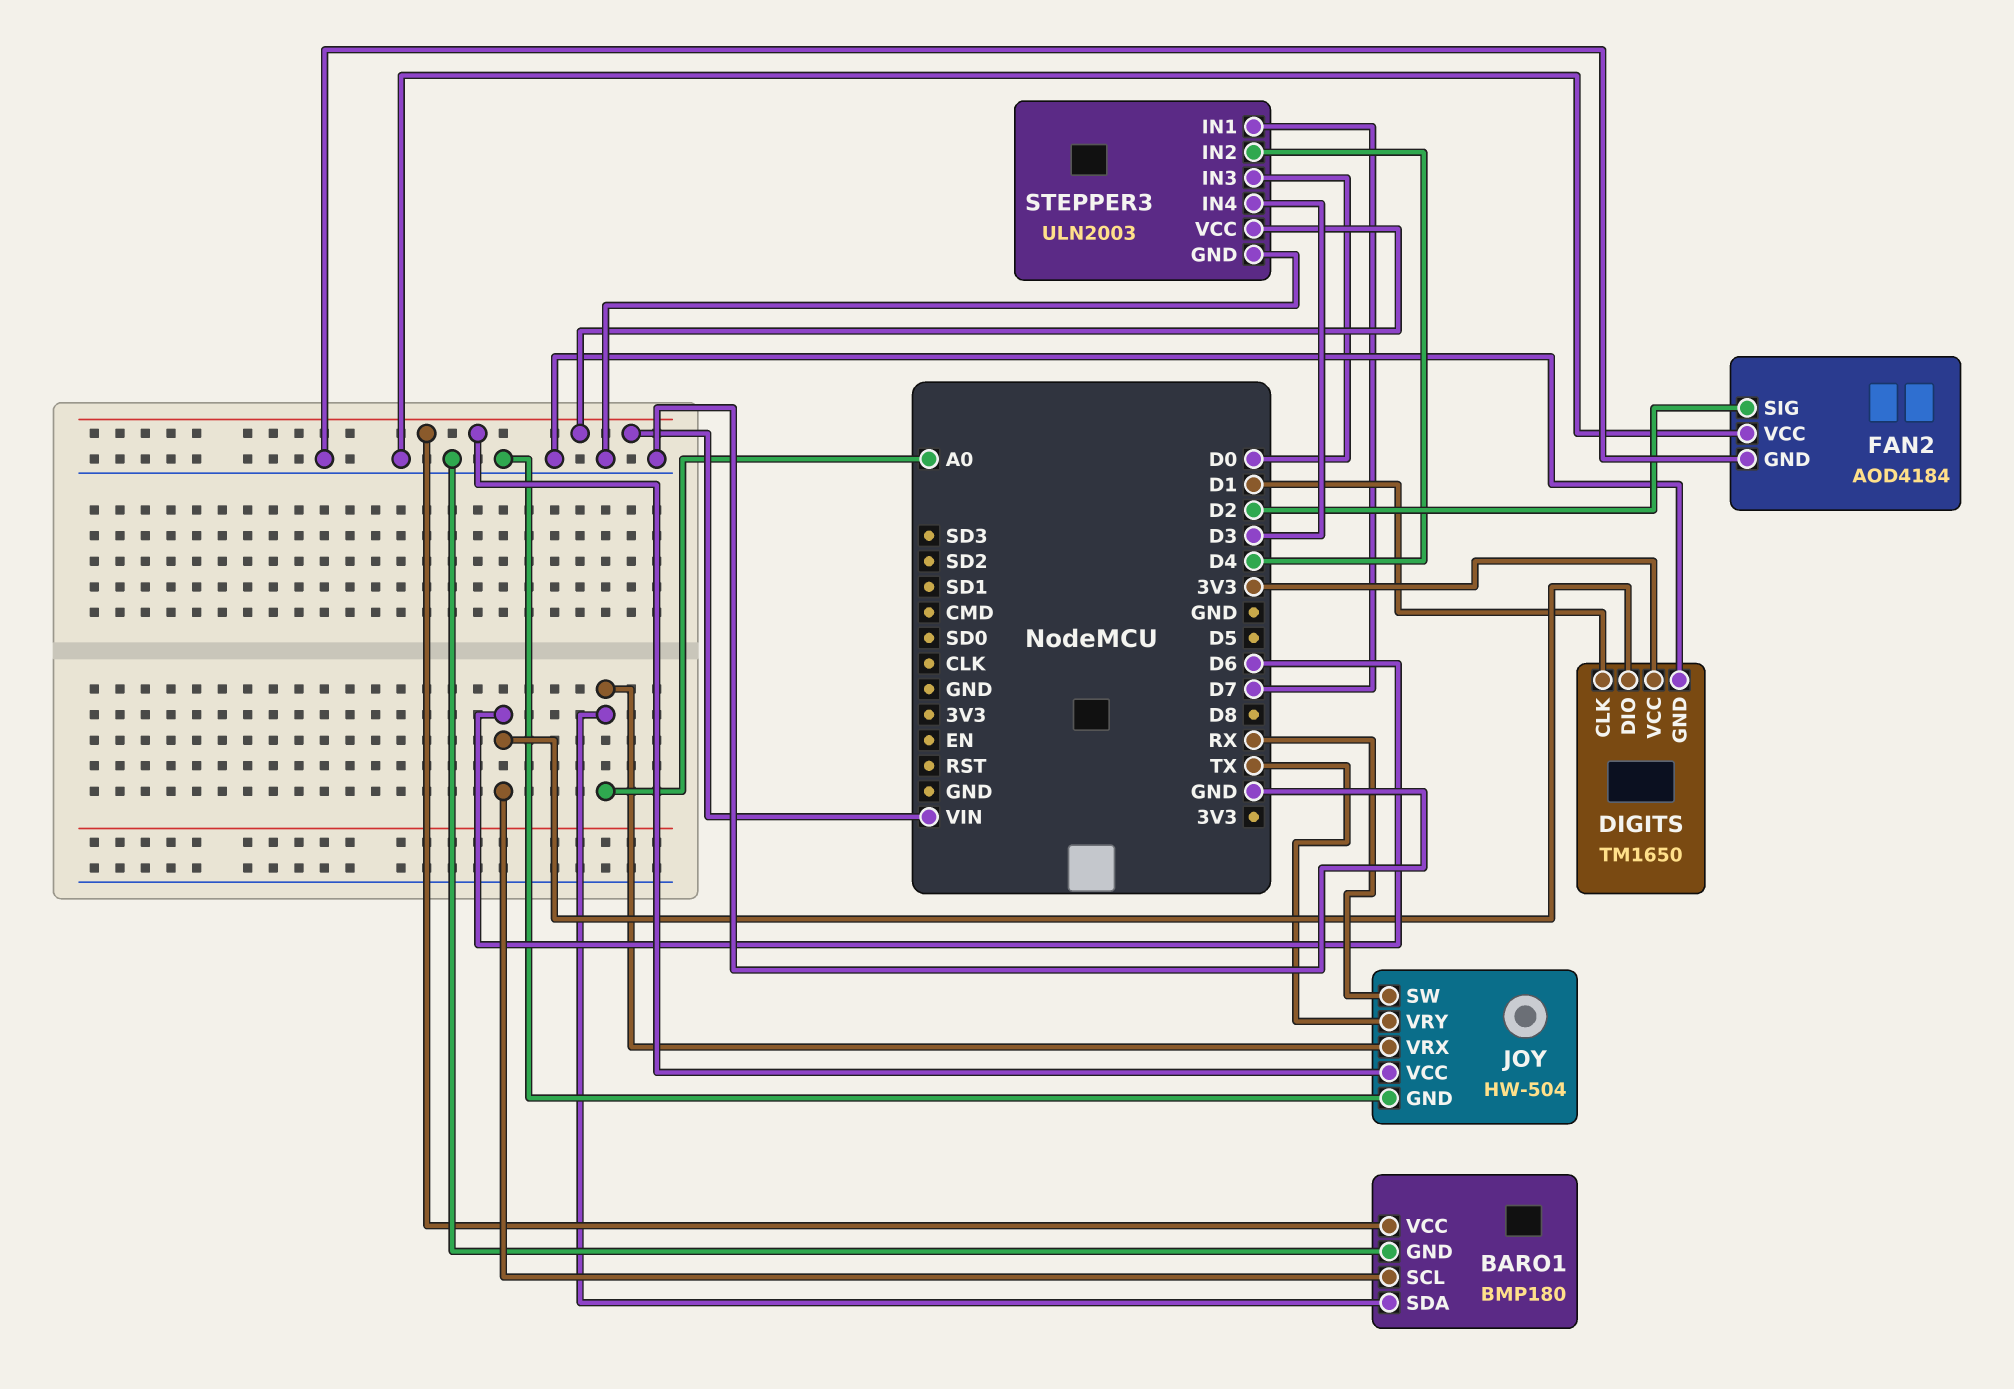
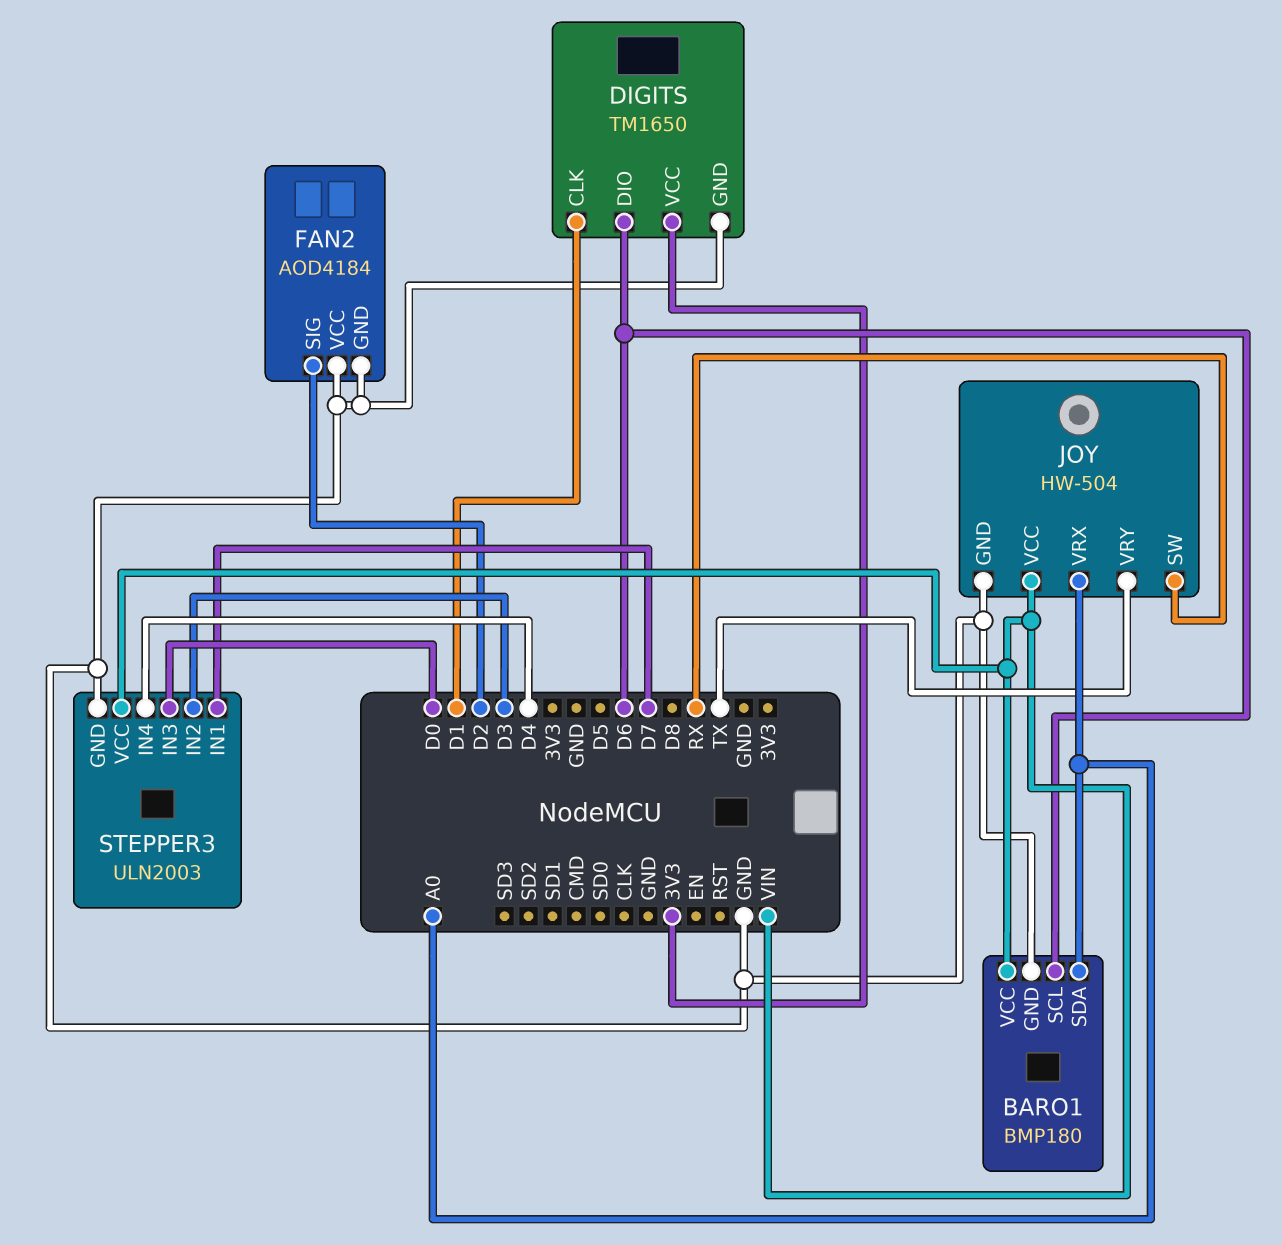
STEPPER3 pin IN2: D4 -> D3
STEPPER3 pin IN4: D3 -> D4

